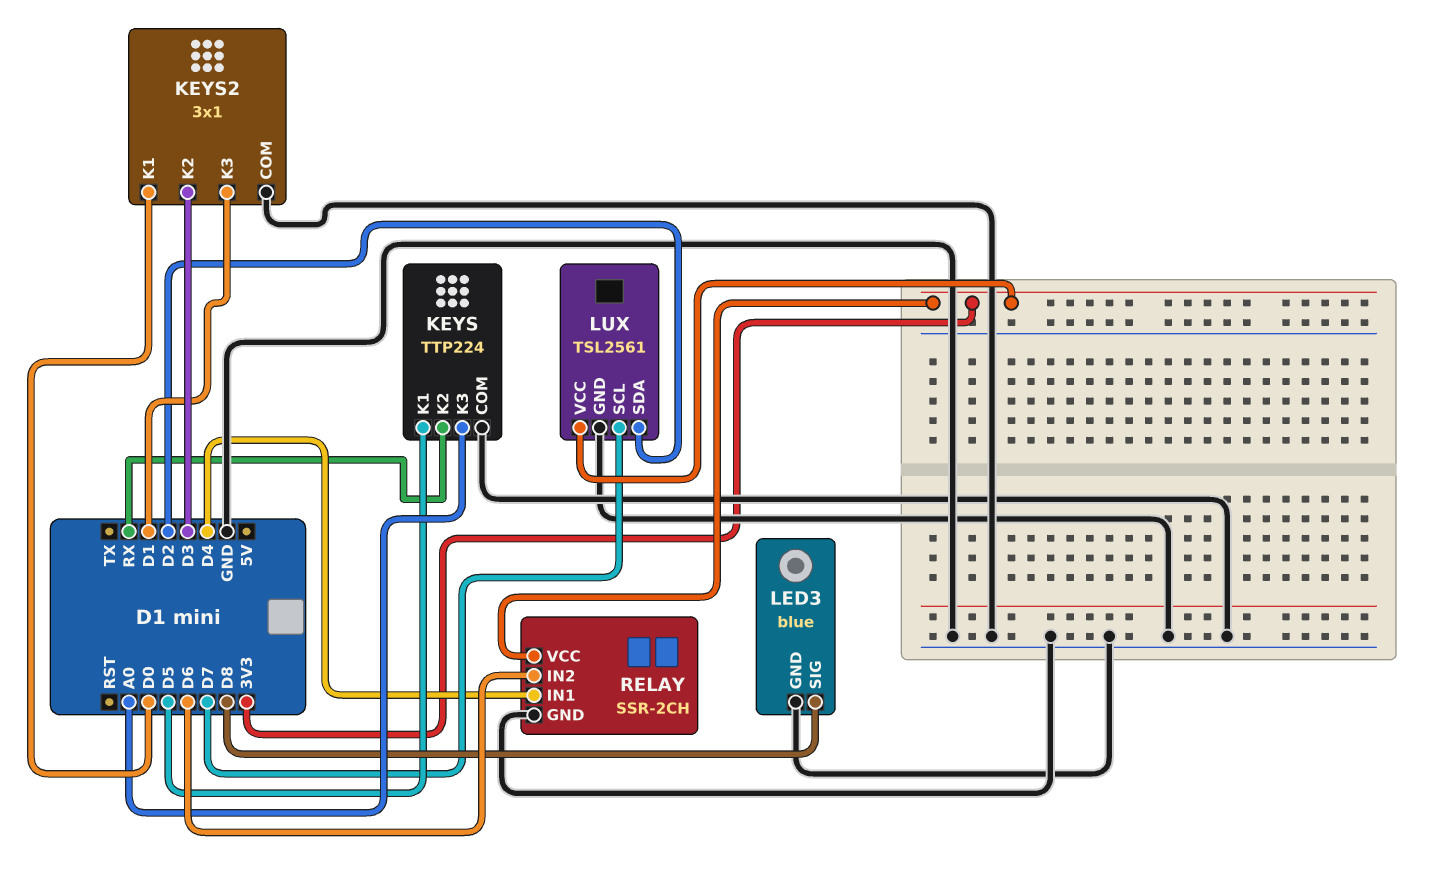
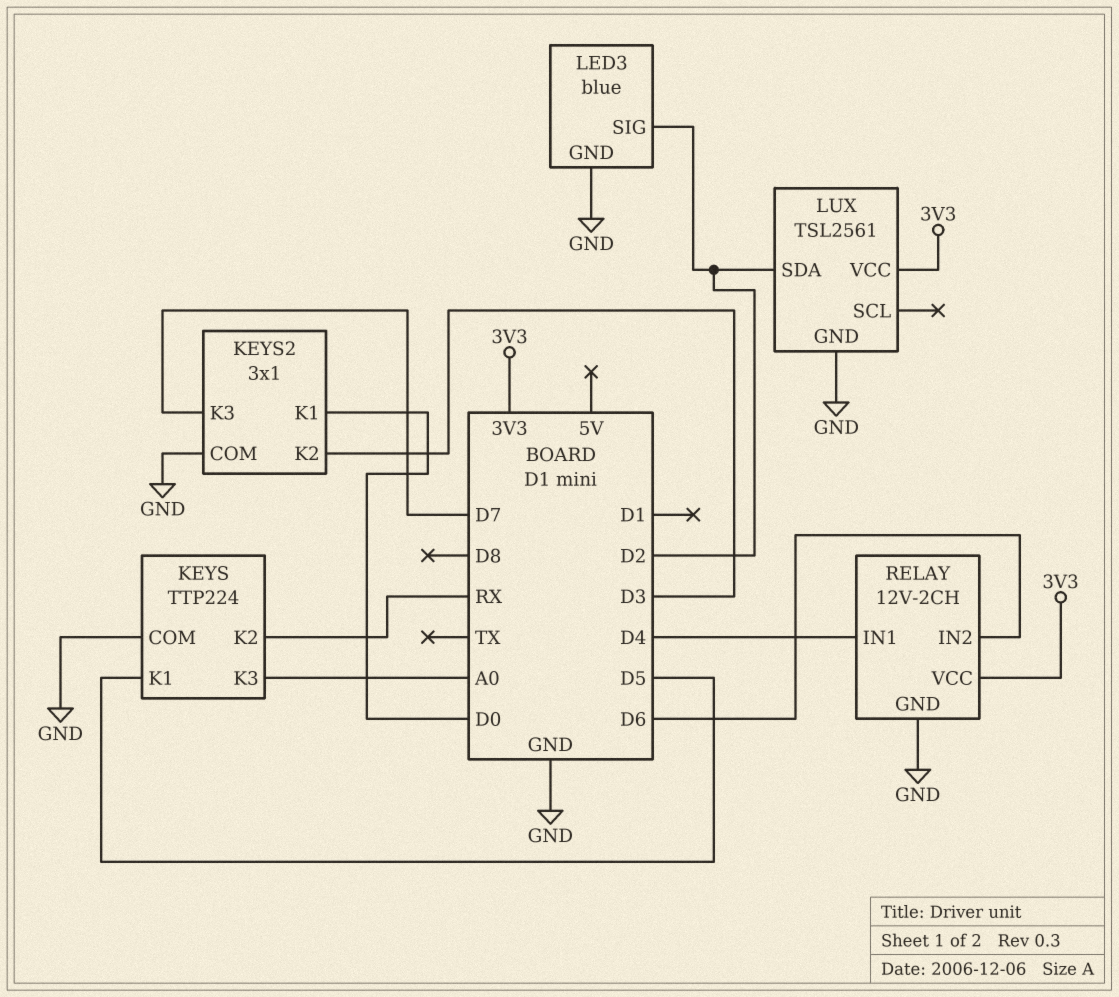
KEYS2 pin K3: D1 -> D7
LED3 pin SIG: D8 -> D2
LUX pin SCL: D7 -> none
RELAY: SSR-2CH -> 12V-2CH

